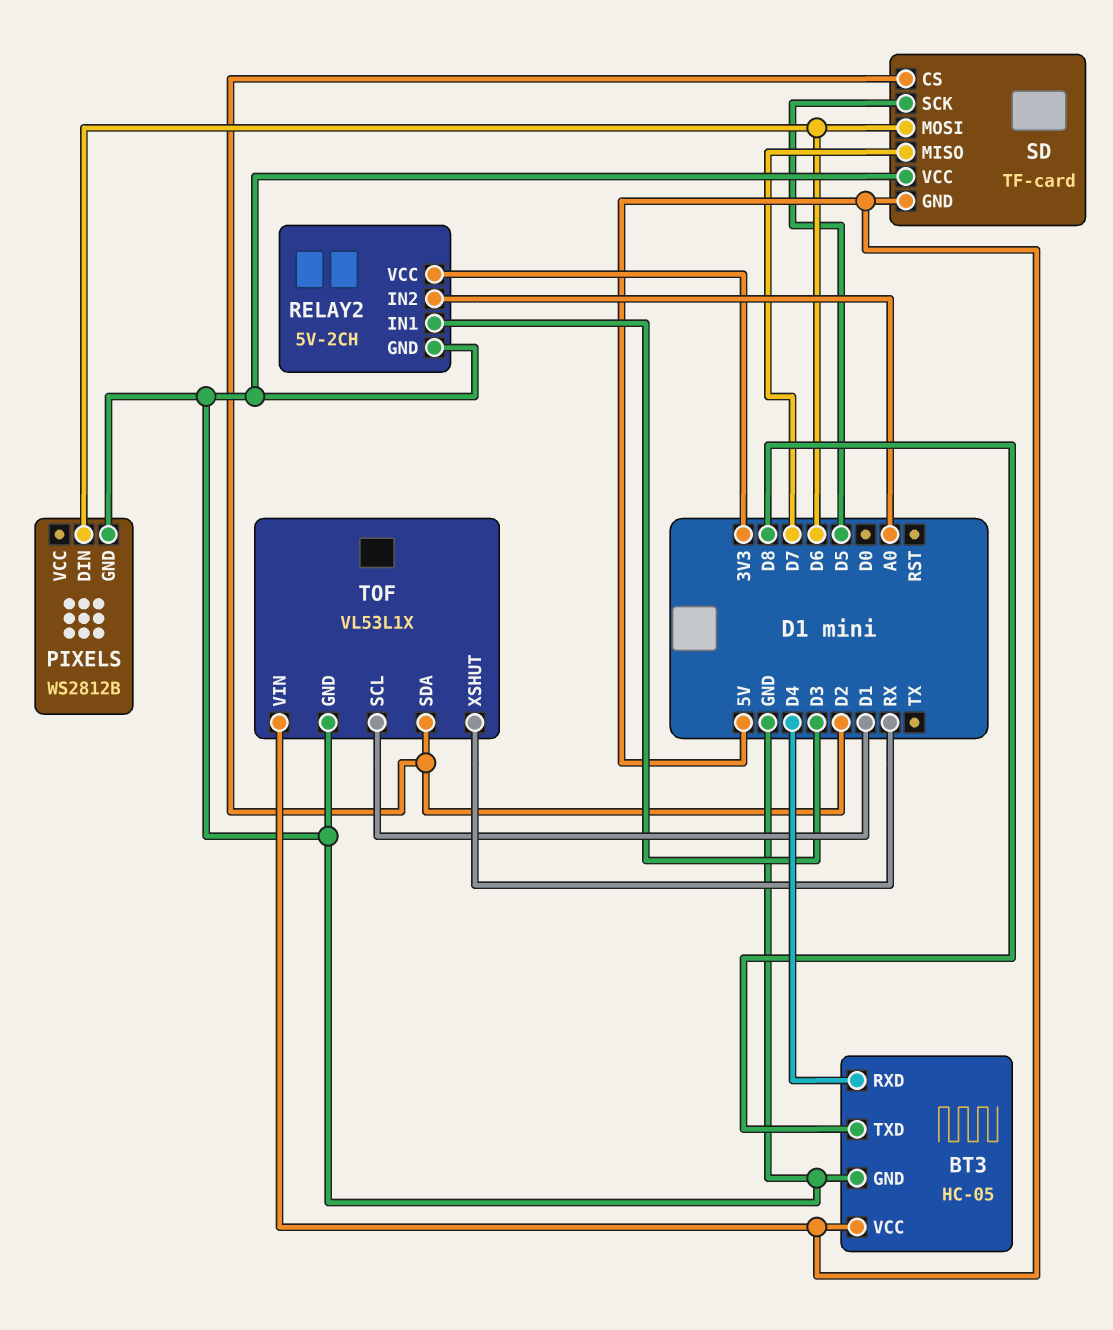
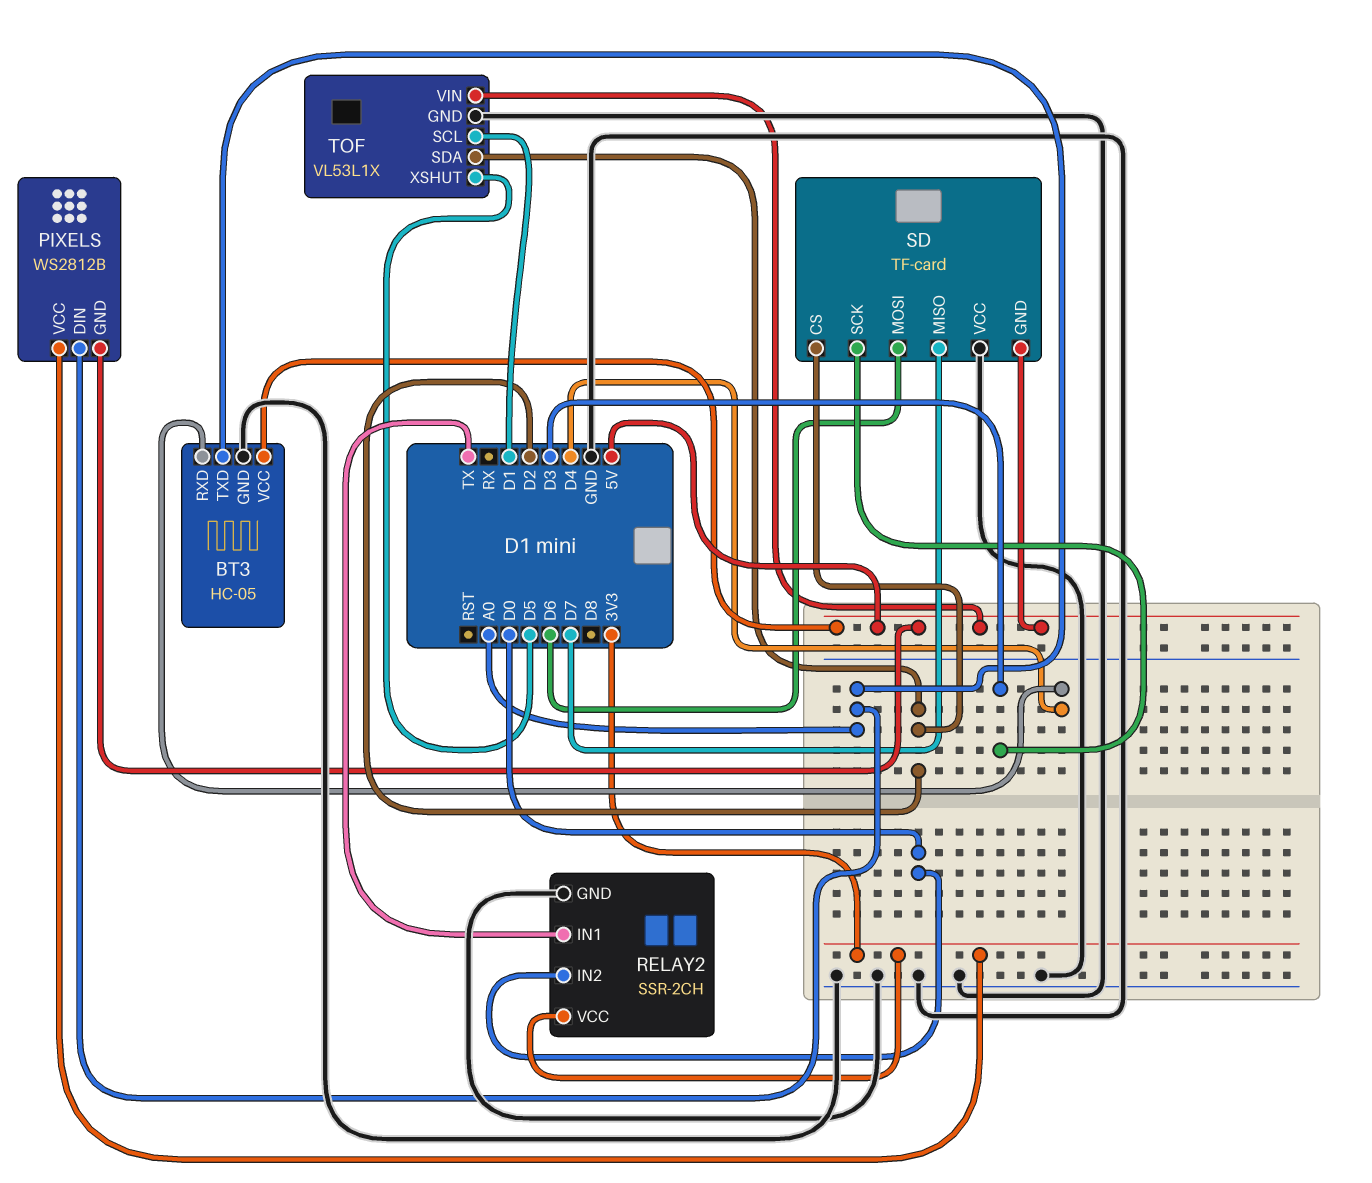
BT3 pin TXD: D8 -> A0
PIXELS pin DIN: D6 -> A0
PIXELS pin GND: GND -> 5V
PIXELS pin VCC: none -> 3V3
RELAY2: 5V-2CH -> SSR-2CH
RELAY2 pin IN1: D3 -> TX
RELAY2 pin IN2: A0 -> D0
SD pin SCK: D5 -> D3
TOF pin XSHUT: RX -> D5

